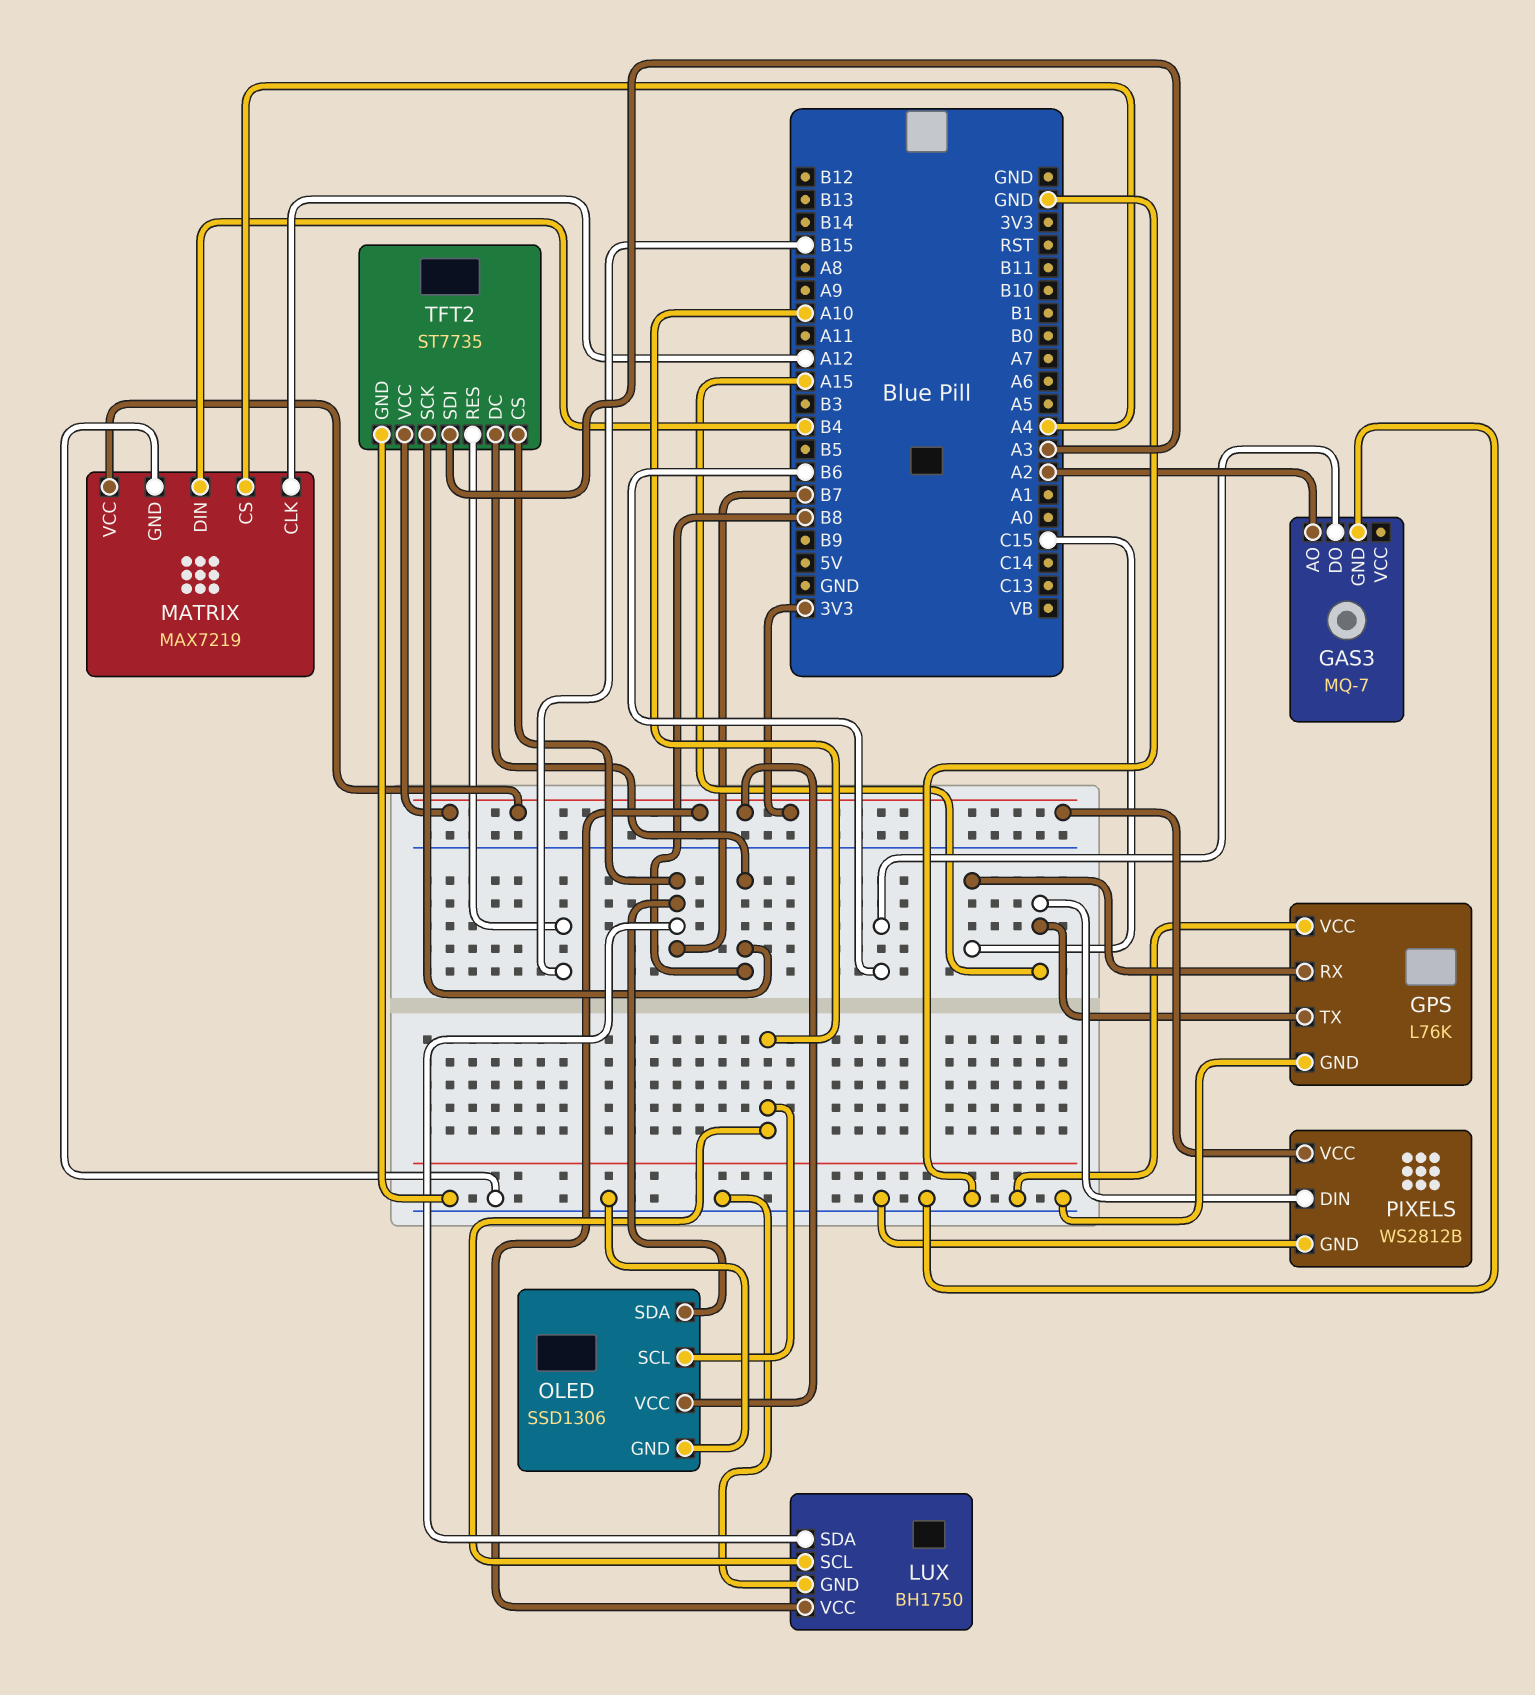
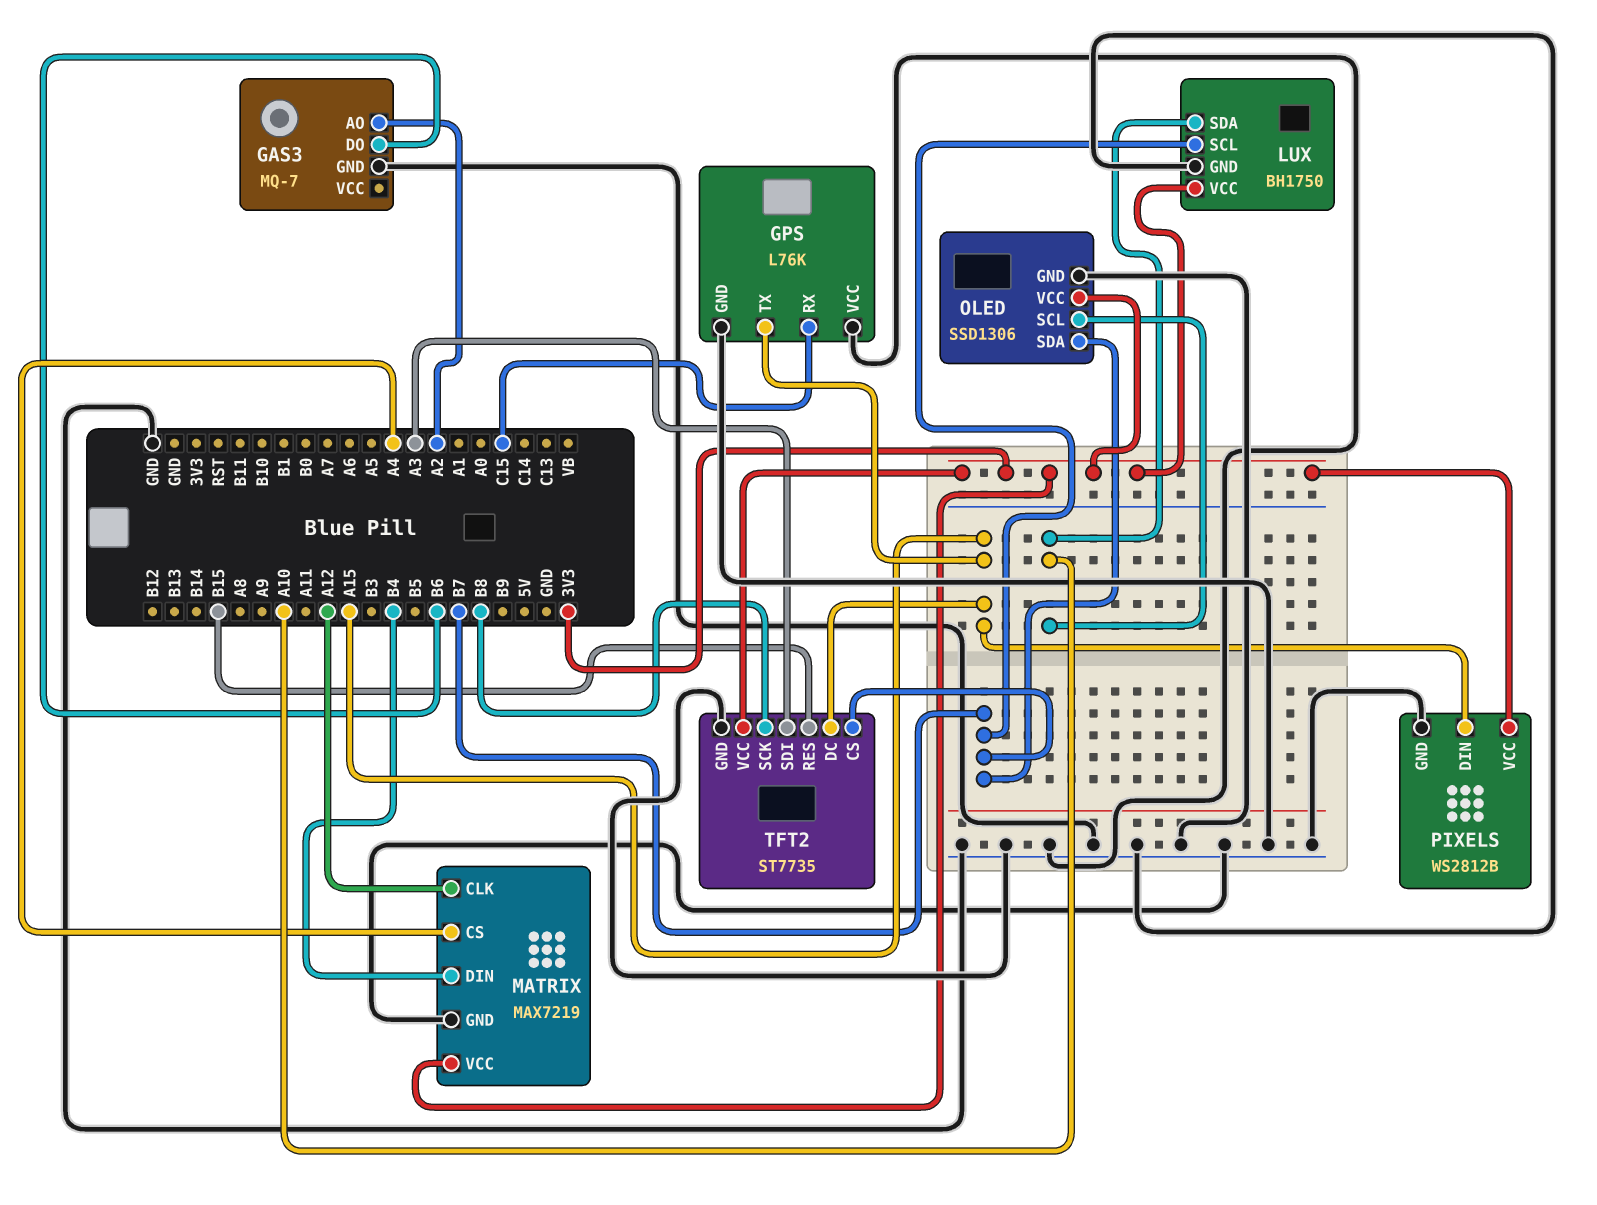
LUX pin SCL: A10 -> B7
LUX pin SDA: B7 -> A10
TFT2 pin DC: B8 -> A15

